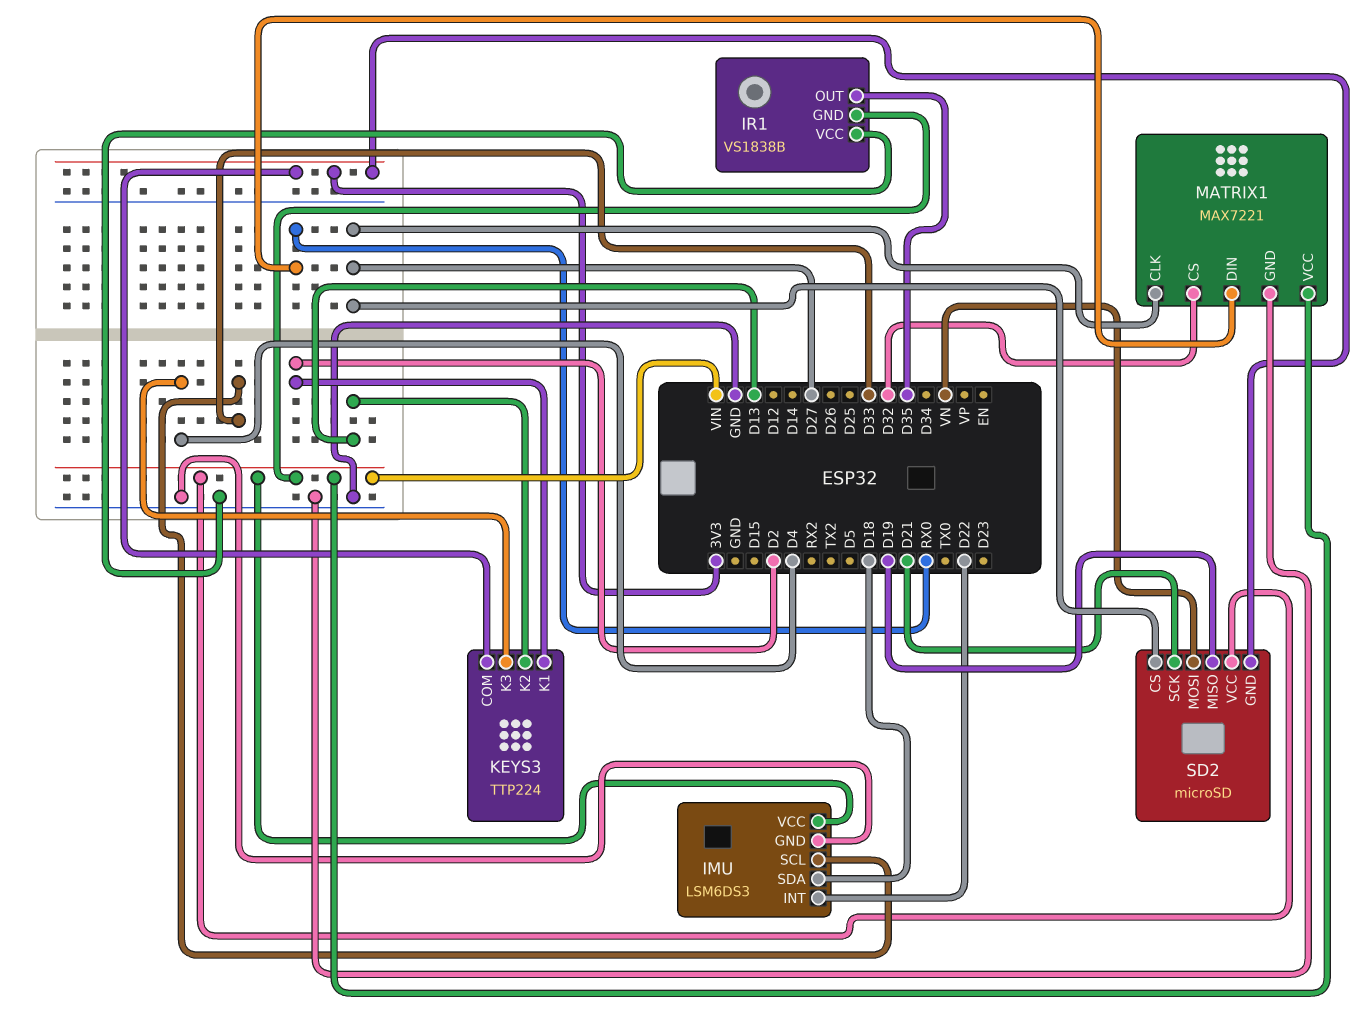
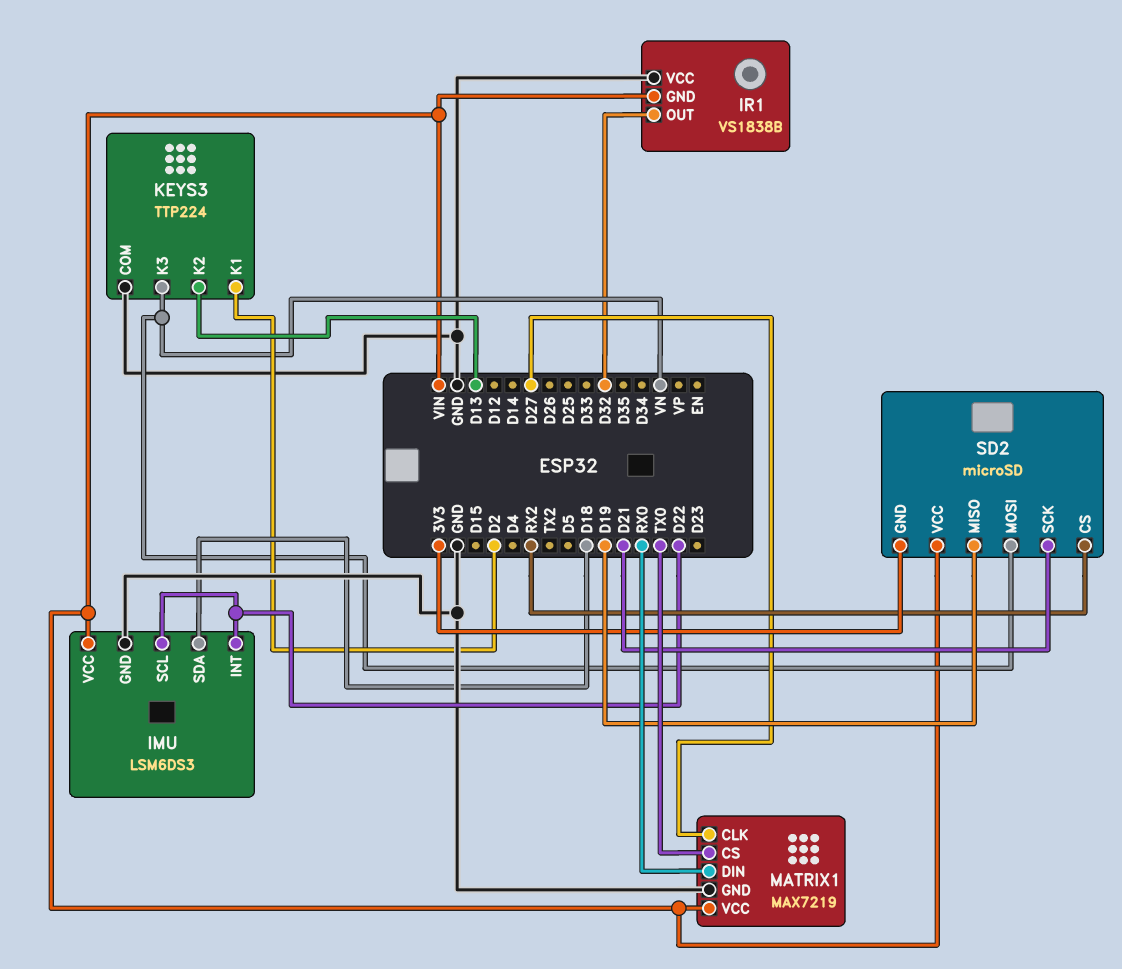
IMU pin SCL: D33 -> D22
IR1 pin OUT: D35 -> D32
KEYS3 pin COM: 3V3 -> GND
KEYS3 pin K3: D4 -> VN
MATRIX1: MAX7221 -> MAX7219
MATRIX1 pin CS: D32 -> TX0
SD2 pin CS: D27 -> RX2

